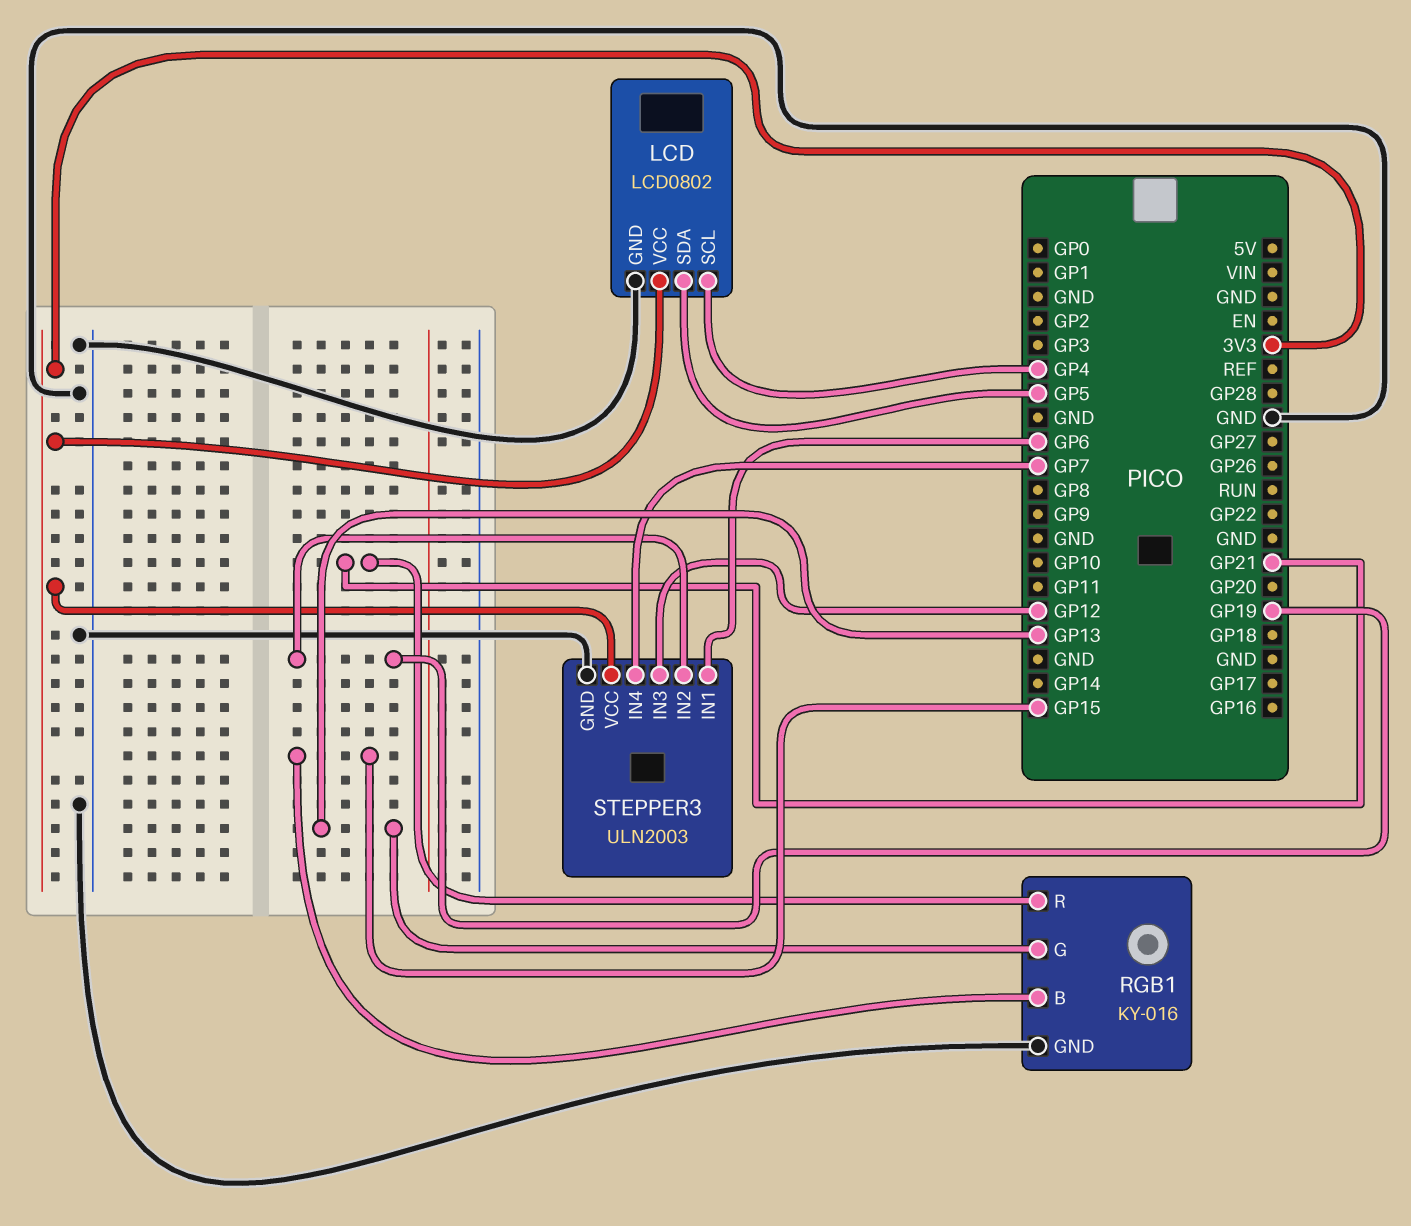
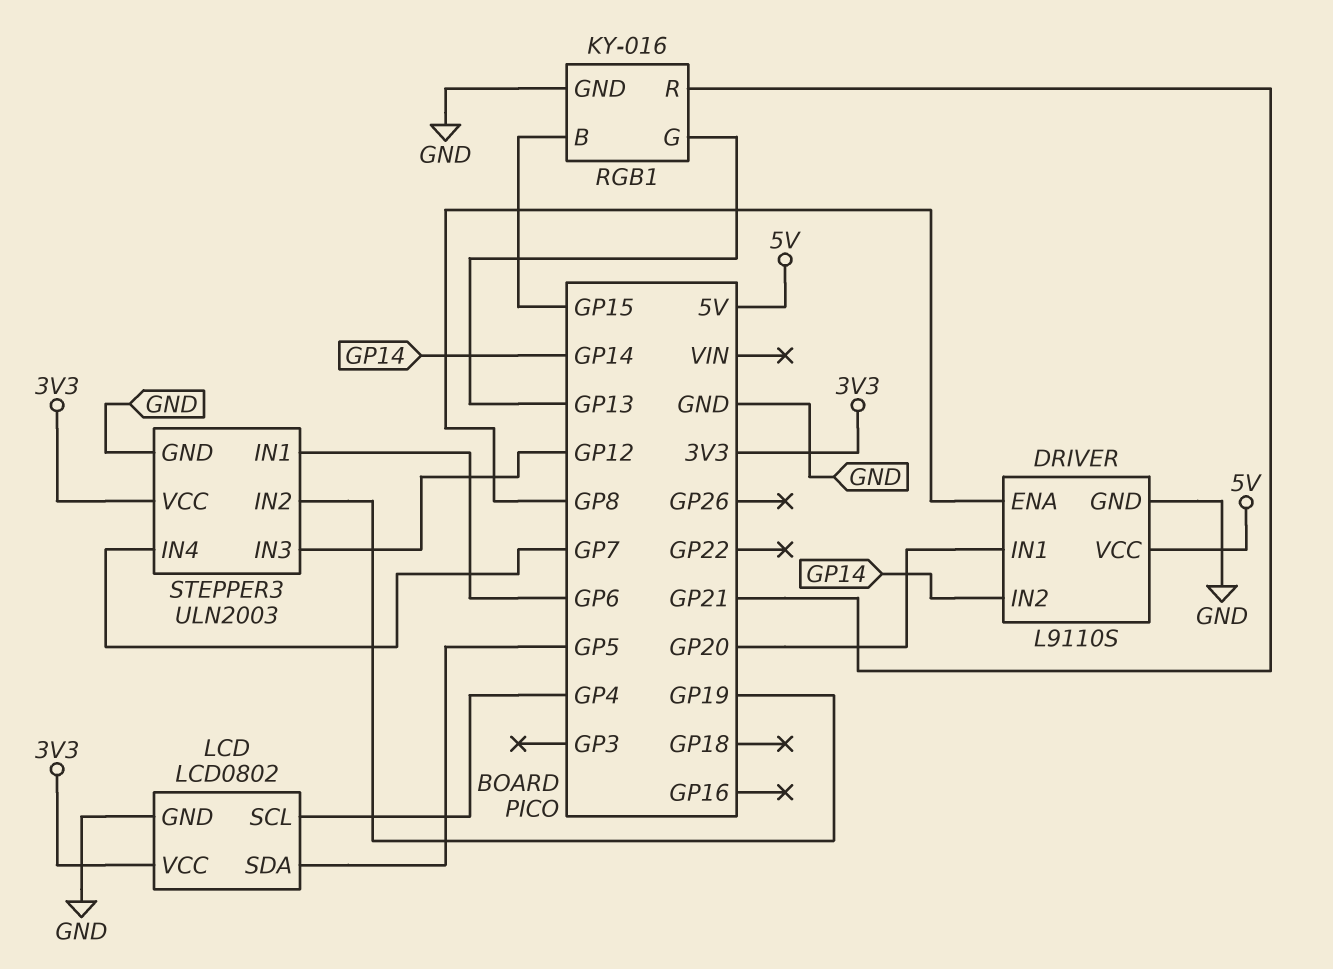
DRIVER: none -> L9110S
DRIVER pin ENA: none -> GP8
DRIVER pin GND: none -> GND
DRIVER pin IN1: none -> GP20
DRIVER pin IN2: none -> GP14
DRIVER pin VCC: none -> 5V

